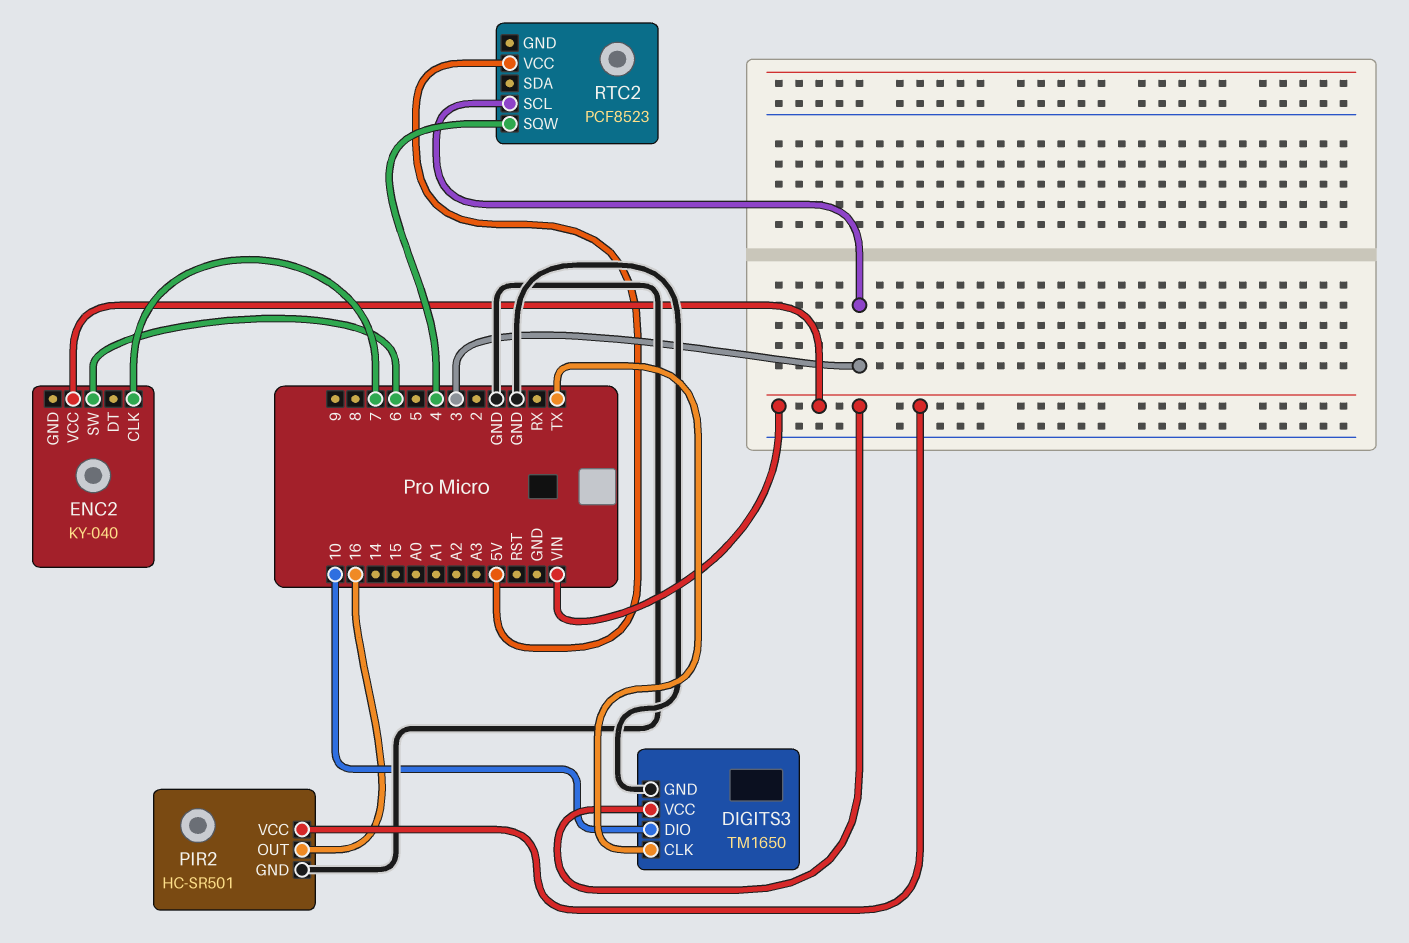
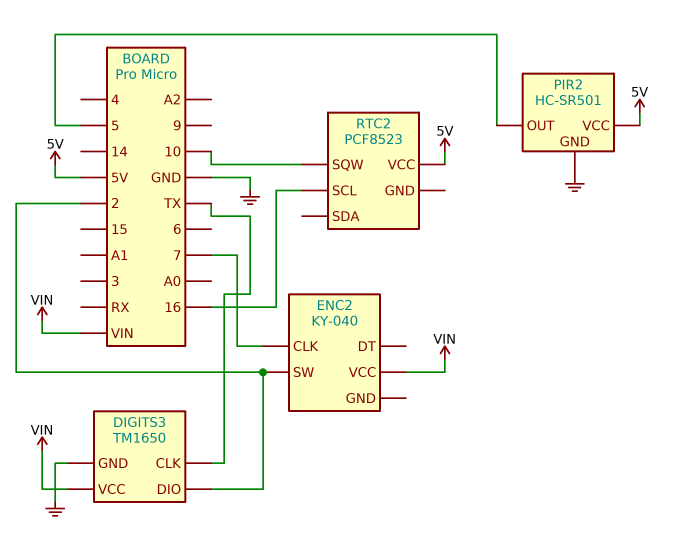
DIGITS3 pin DIO: 10 -> 2
ENC2 pin SW: 6 -> 2
PIR2 pin OUT: 16 -> 5
PIR2 pin VCC: VIN -> 5V
RTC2 pin SCL: 3 -> 16
RTC2 pin SQW: 4 -> 10

